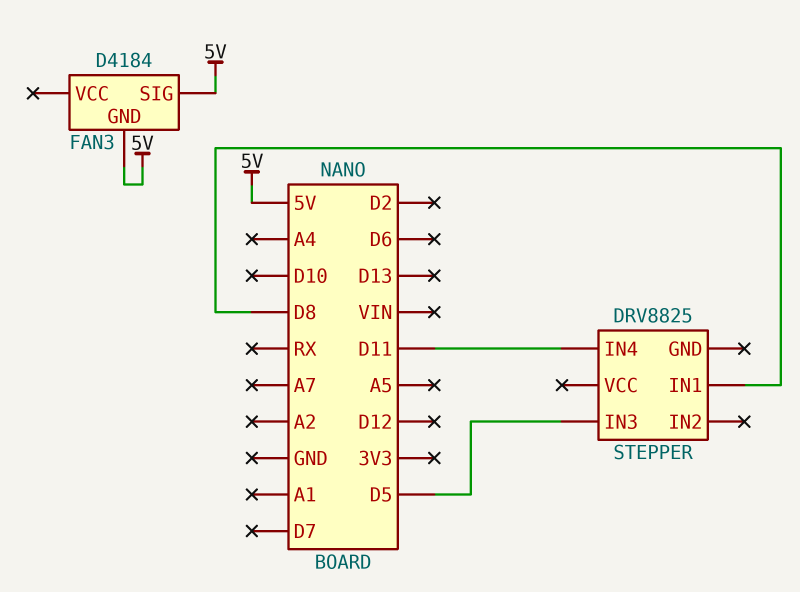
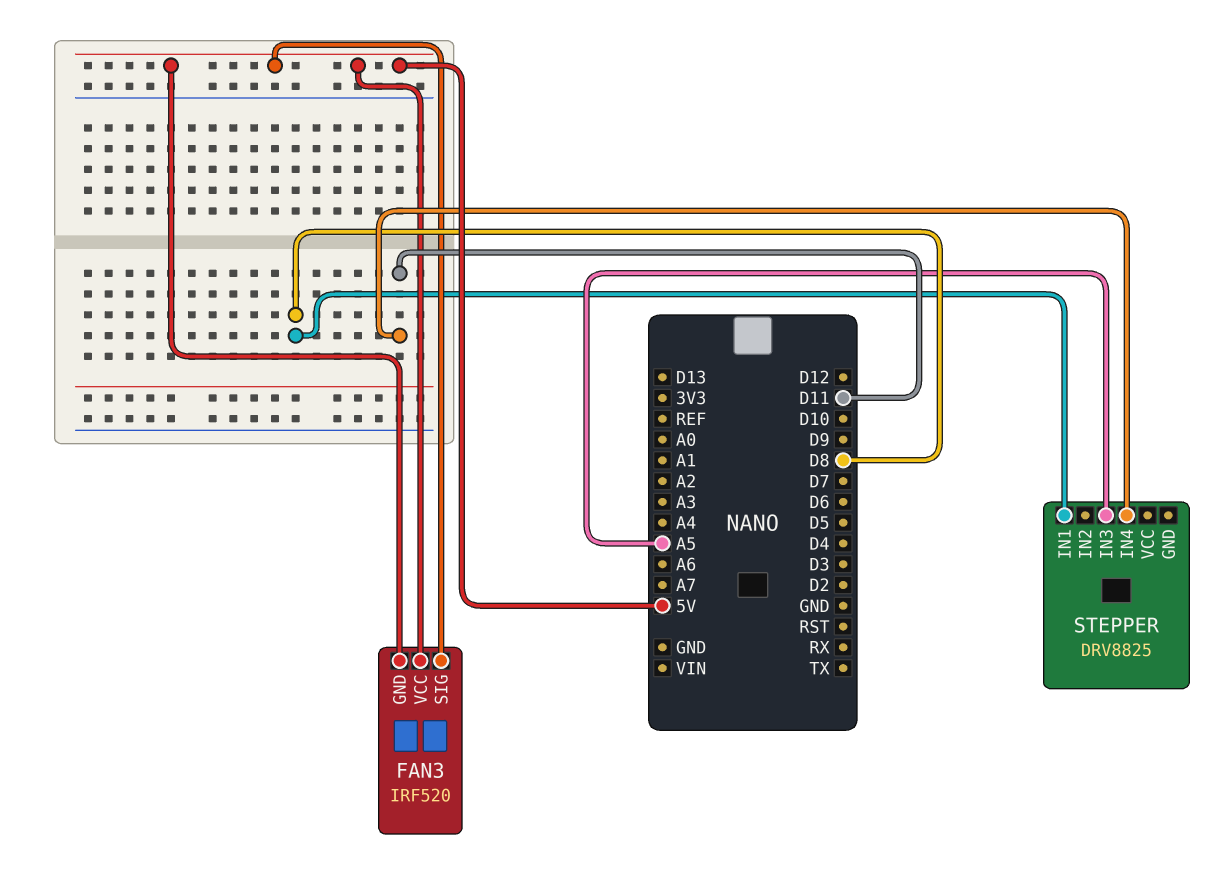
FAN3: D4184 -> IRF520
FAN3 pin VCC: none -> 5V
STEPPER pin IN3: D5 -> A5

